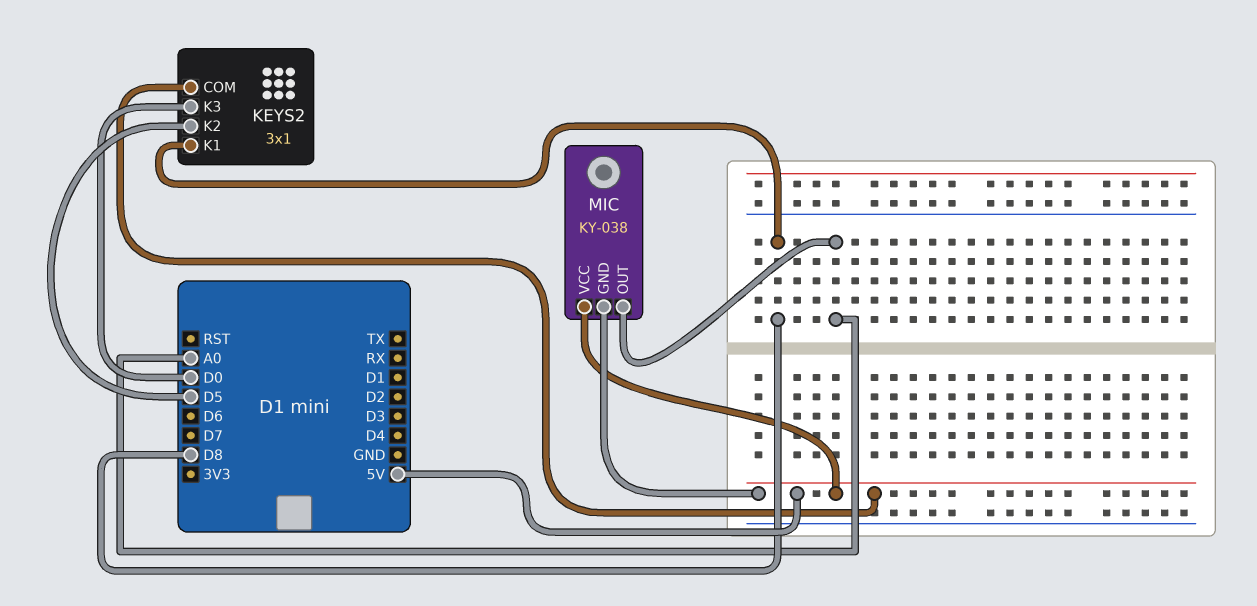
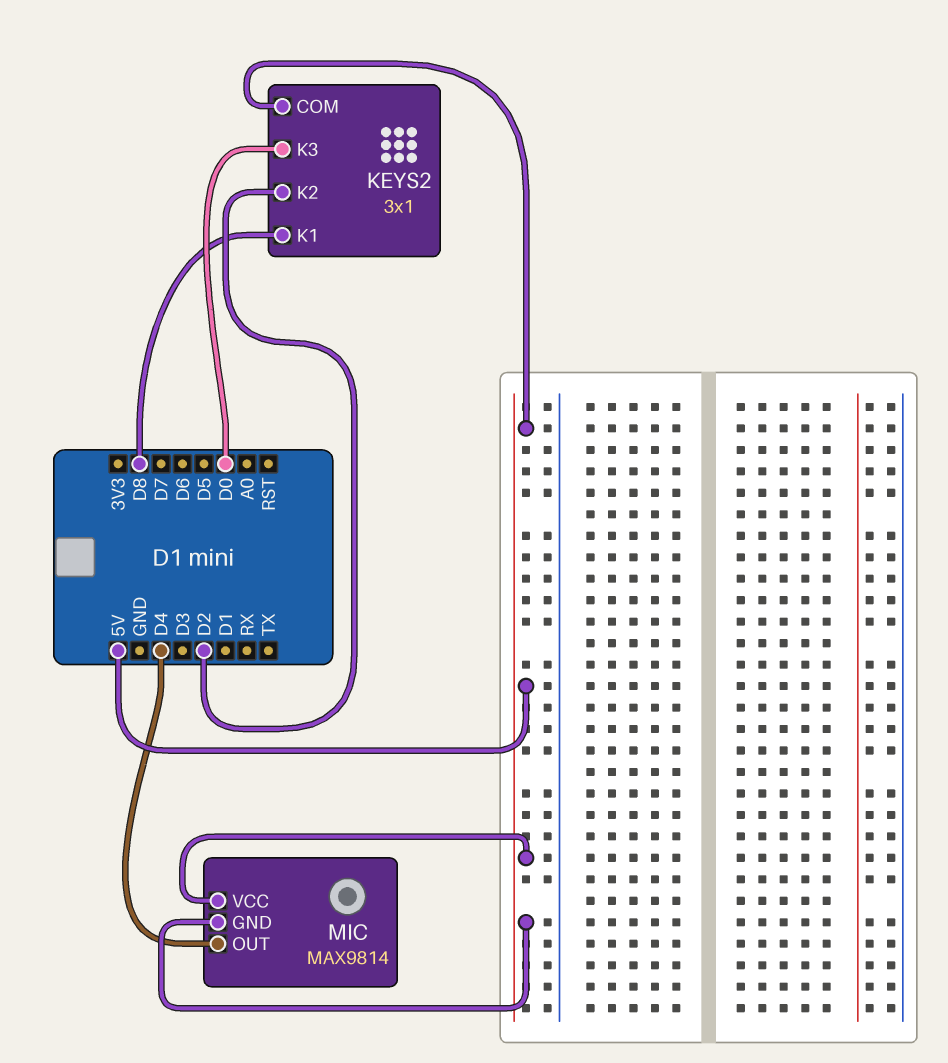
KEYS2 pin K2: D5 -> D2
MIC: KY-038 -> MAX9814
MIC pin OUT: A0 -> D4

